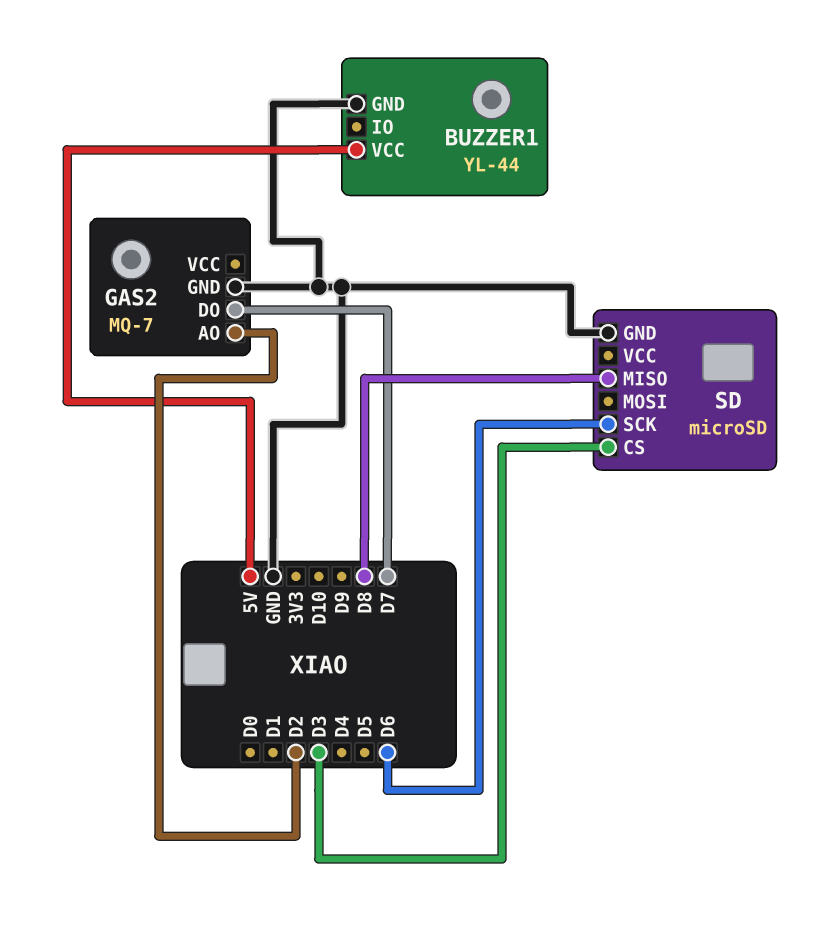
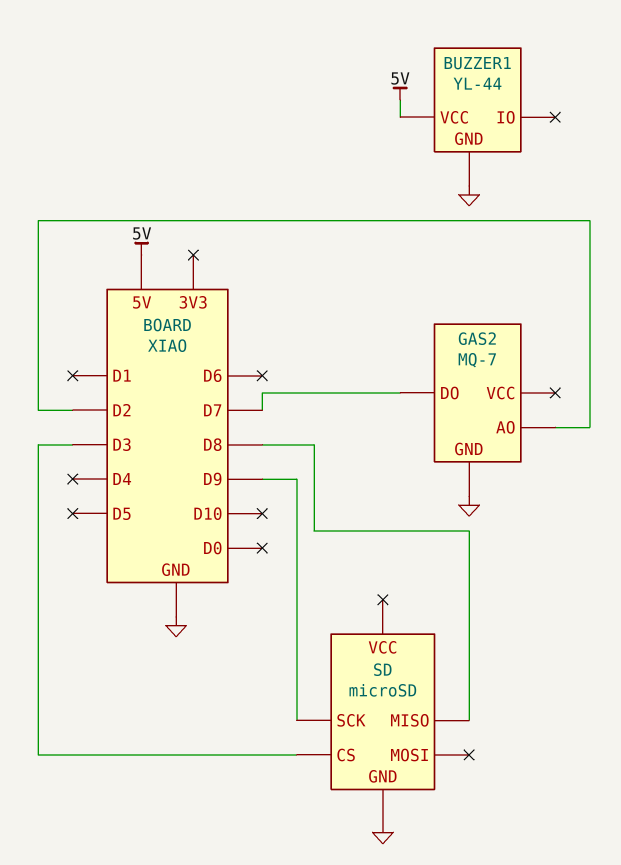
SD pin SCK: D6 -> D9

